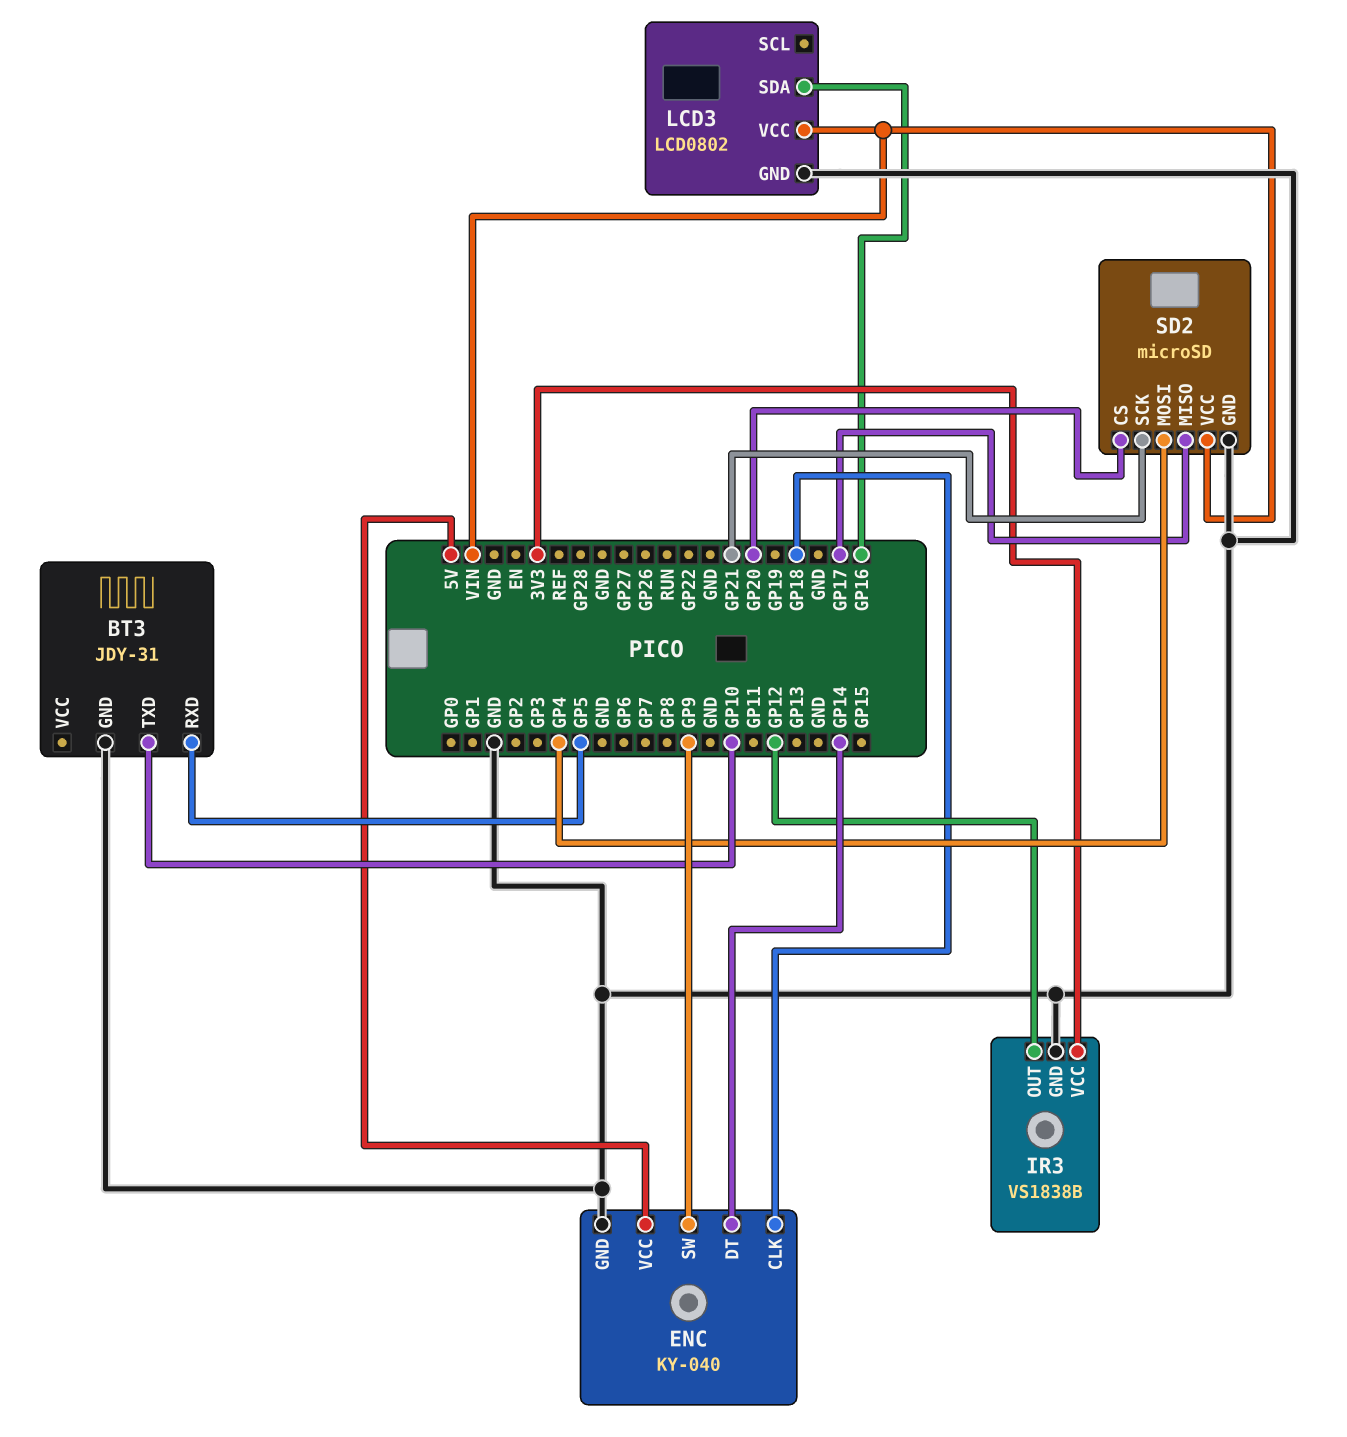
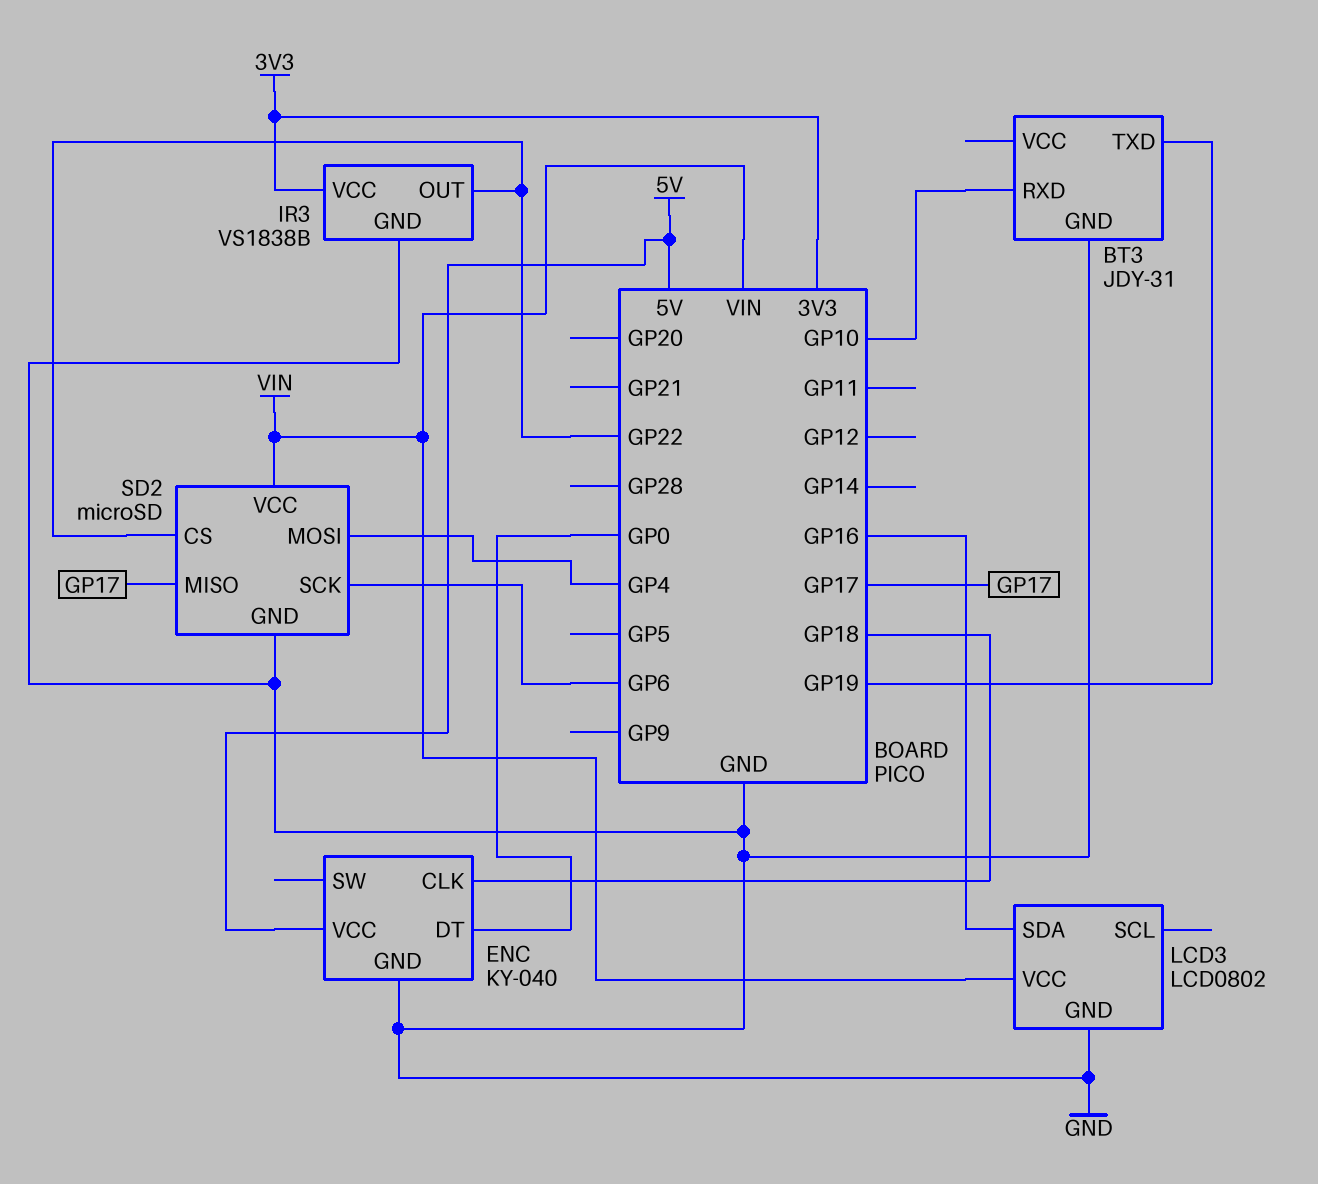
BT3 pin RXD: GP5 -> GP10
BT3 pin TXD: GP10 -> GP19
ENC pin DT: GP14 -> GP0
ENC pin SW: GP9 -> none
IR3 pin OUT: GP12 -> GP22
SD2 pin CS: GP20 -> GP22
SD2 pin SCK: GP21 -> GP6

